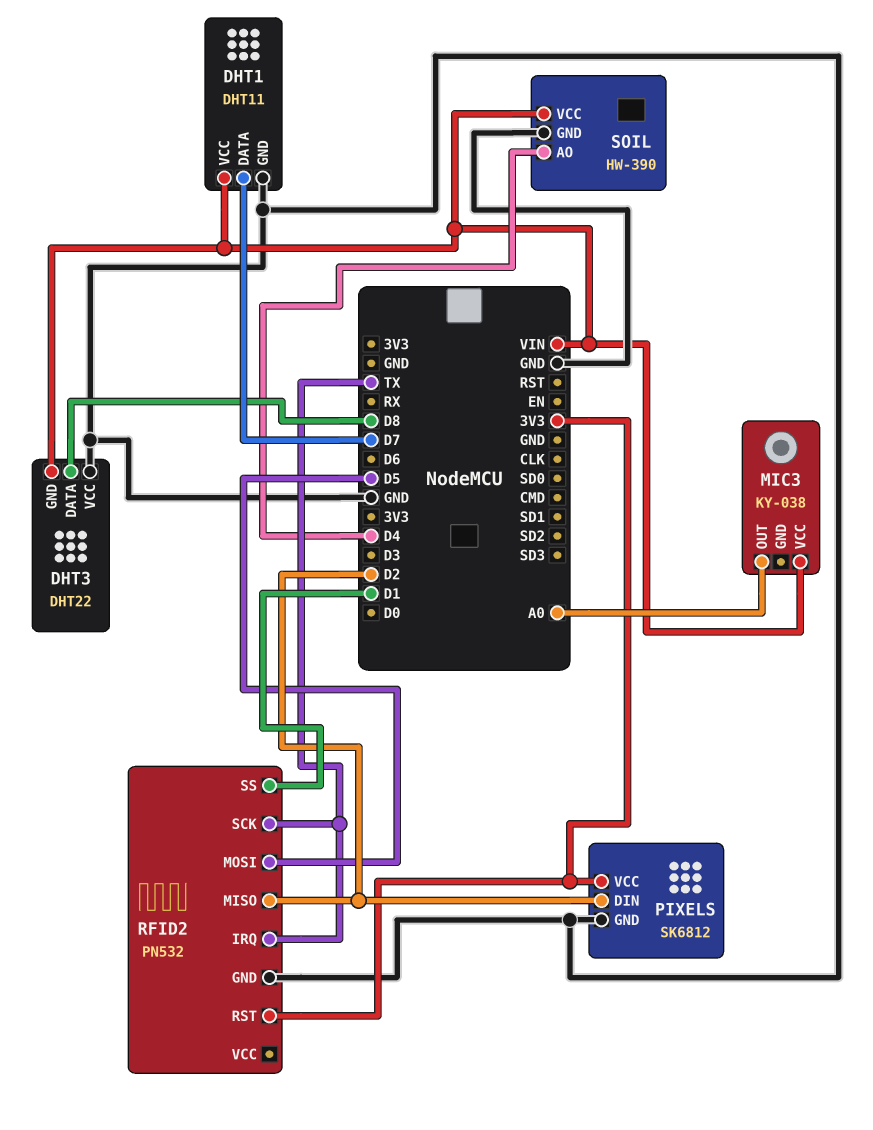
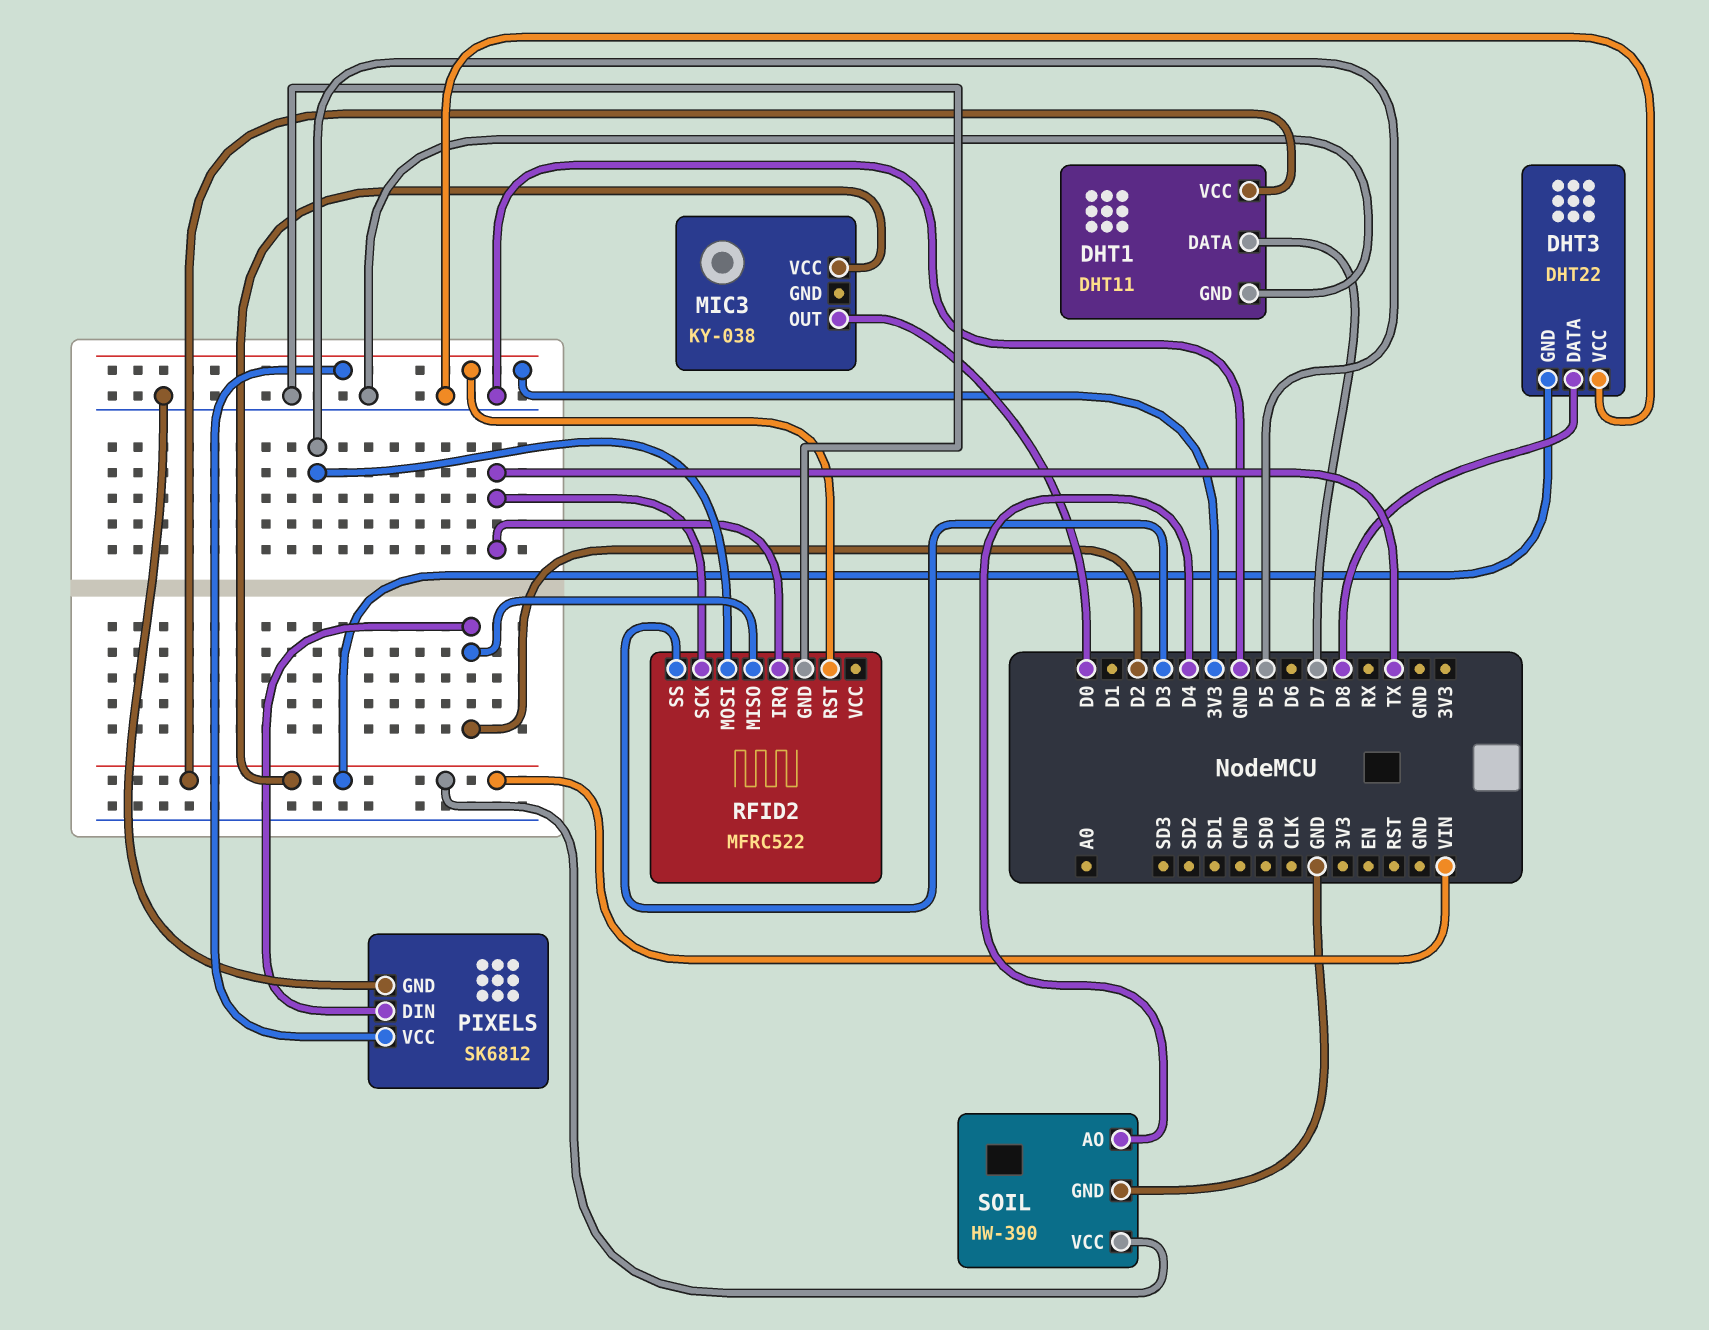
MIC3 pin OUT: A0 -> D0
RFID2: PN532 -> MFRC522
RFID2 pin SS: D1 -> D3

